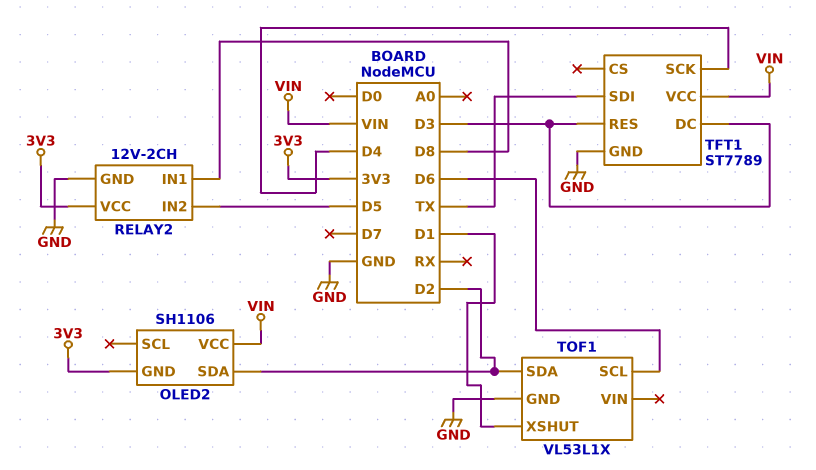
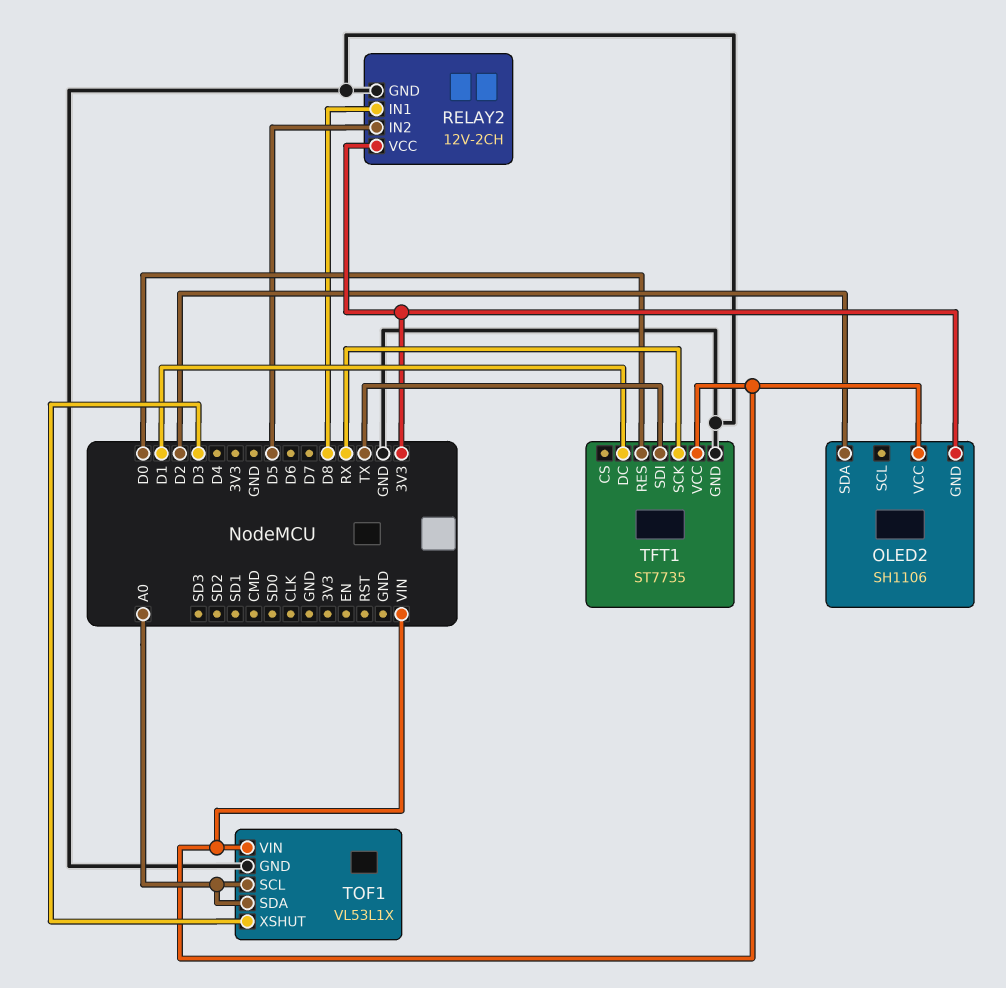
TFT1: ST7789 -> ST7735
TFT1 pin DC: D3 -> D1
TFT1 pin RES: D3 -> D0
TFT1 pin SCK: D4 -> RX
TOF1 pin SCL: D6 -> A0
TOF1 pin SDA: D2 -> A0
TOF1 pin VIN: none -> VIN
TOF1 pin XSHUT: D1 -> D3

